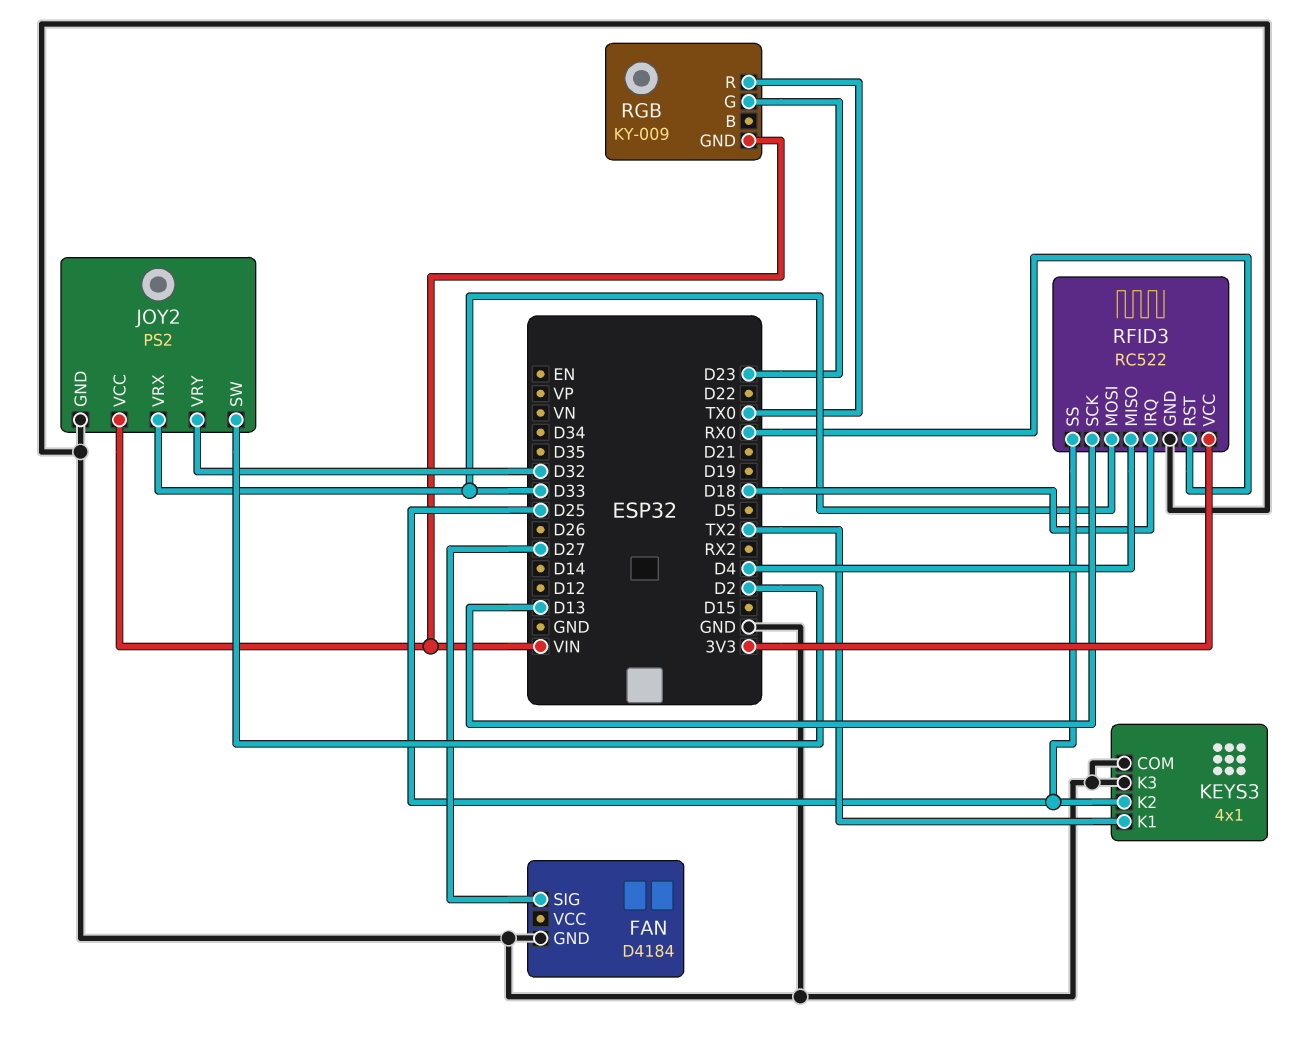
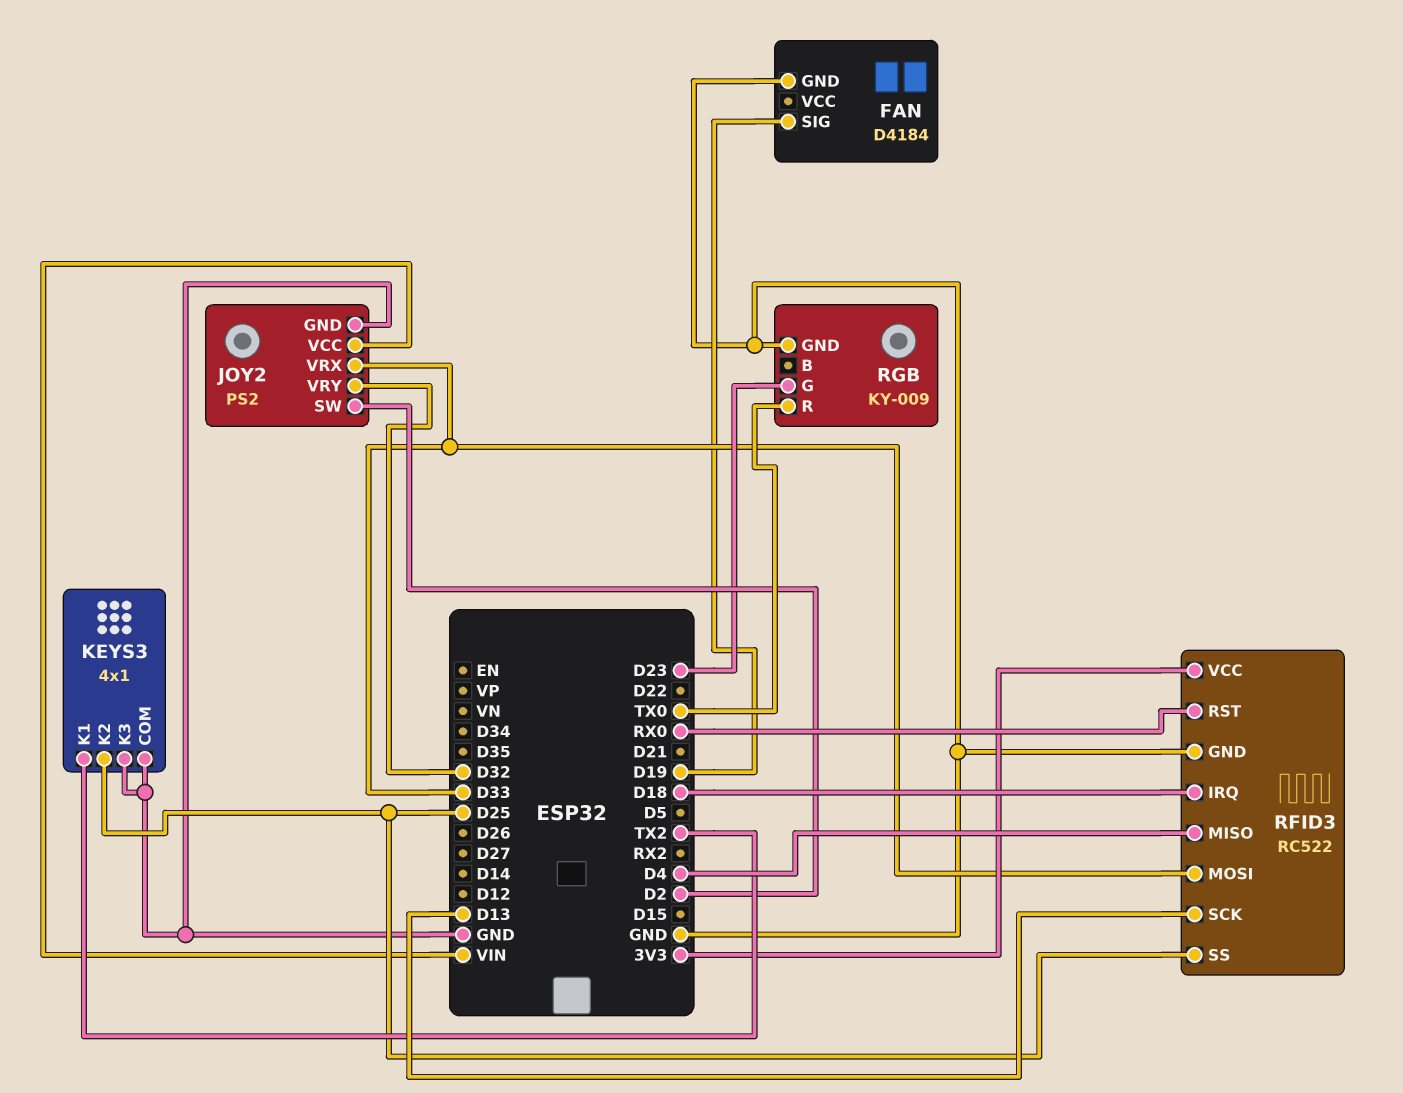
FAN pin SIG: D27 -> D19
RGB pin GND: VIN -> GND

